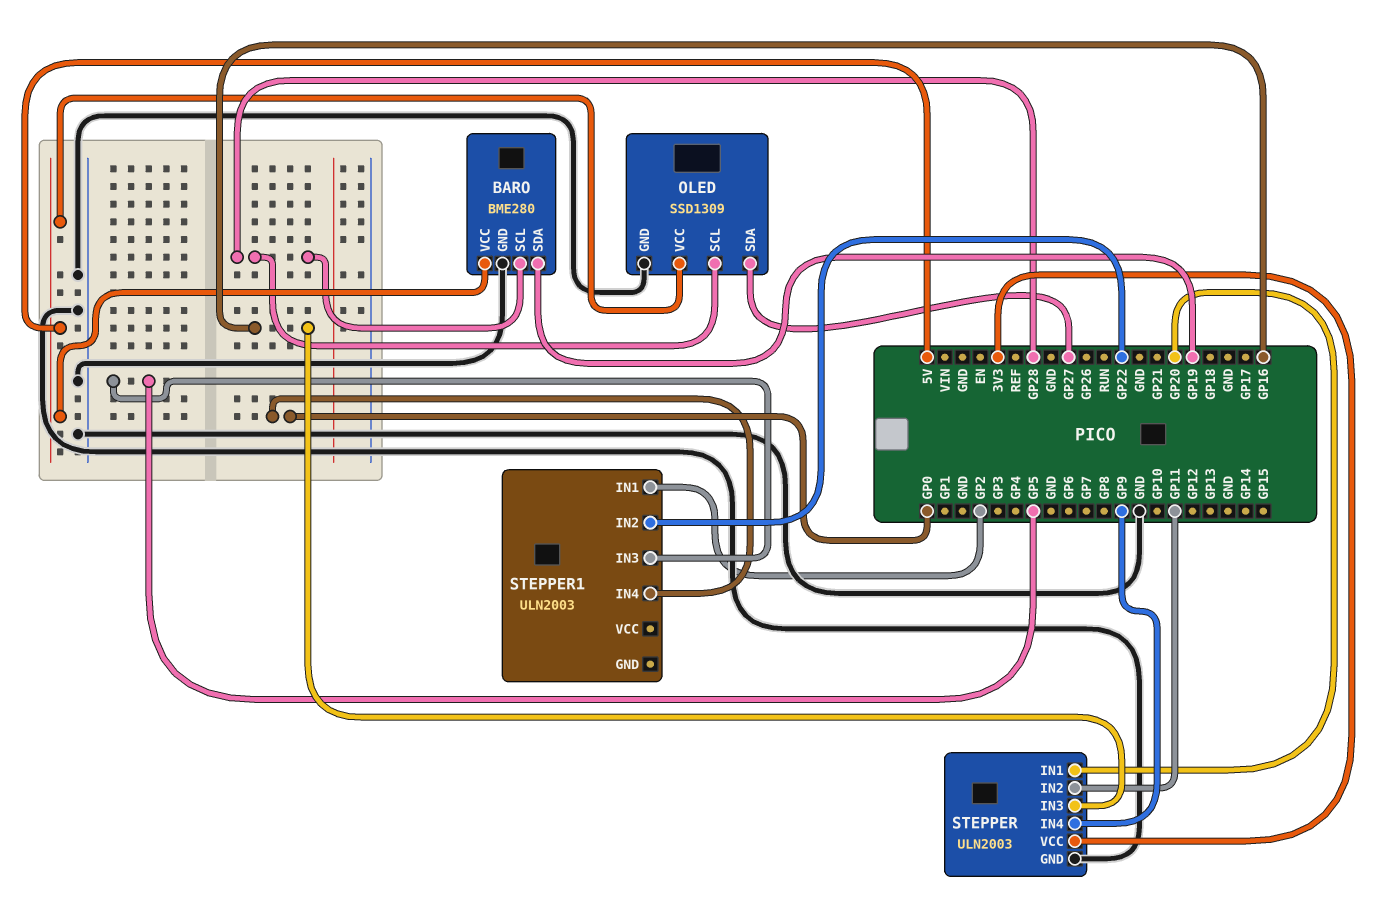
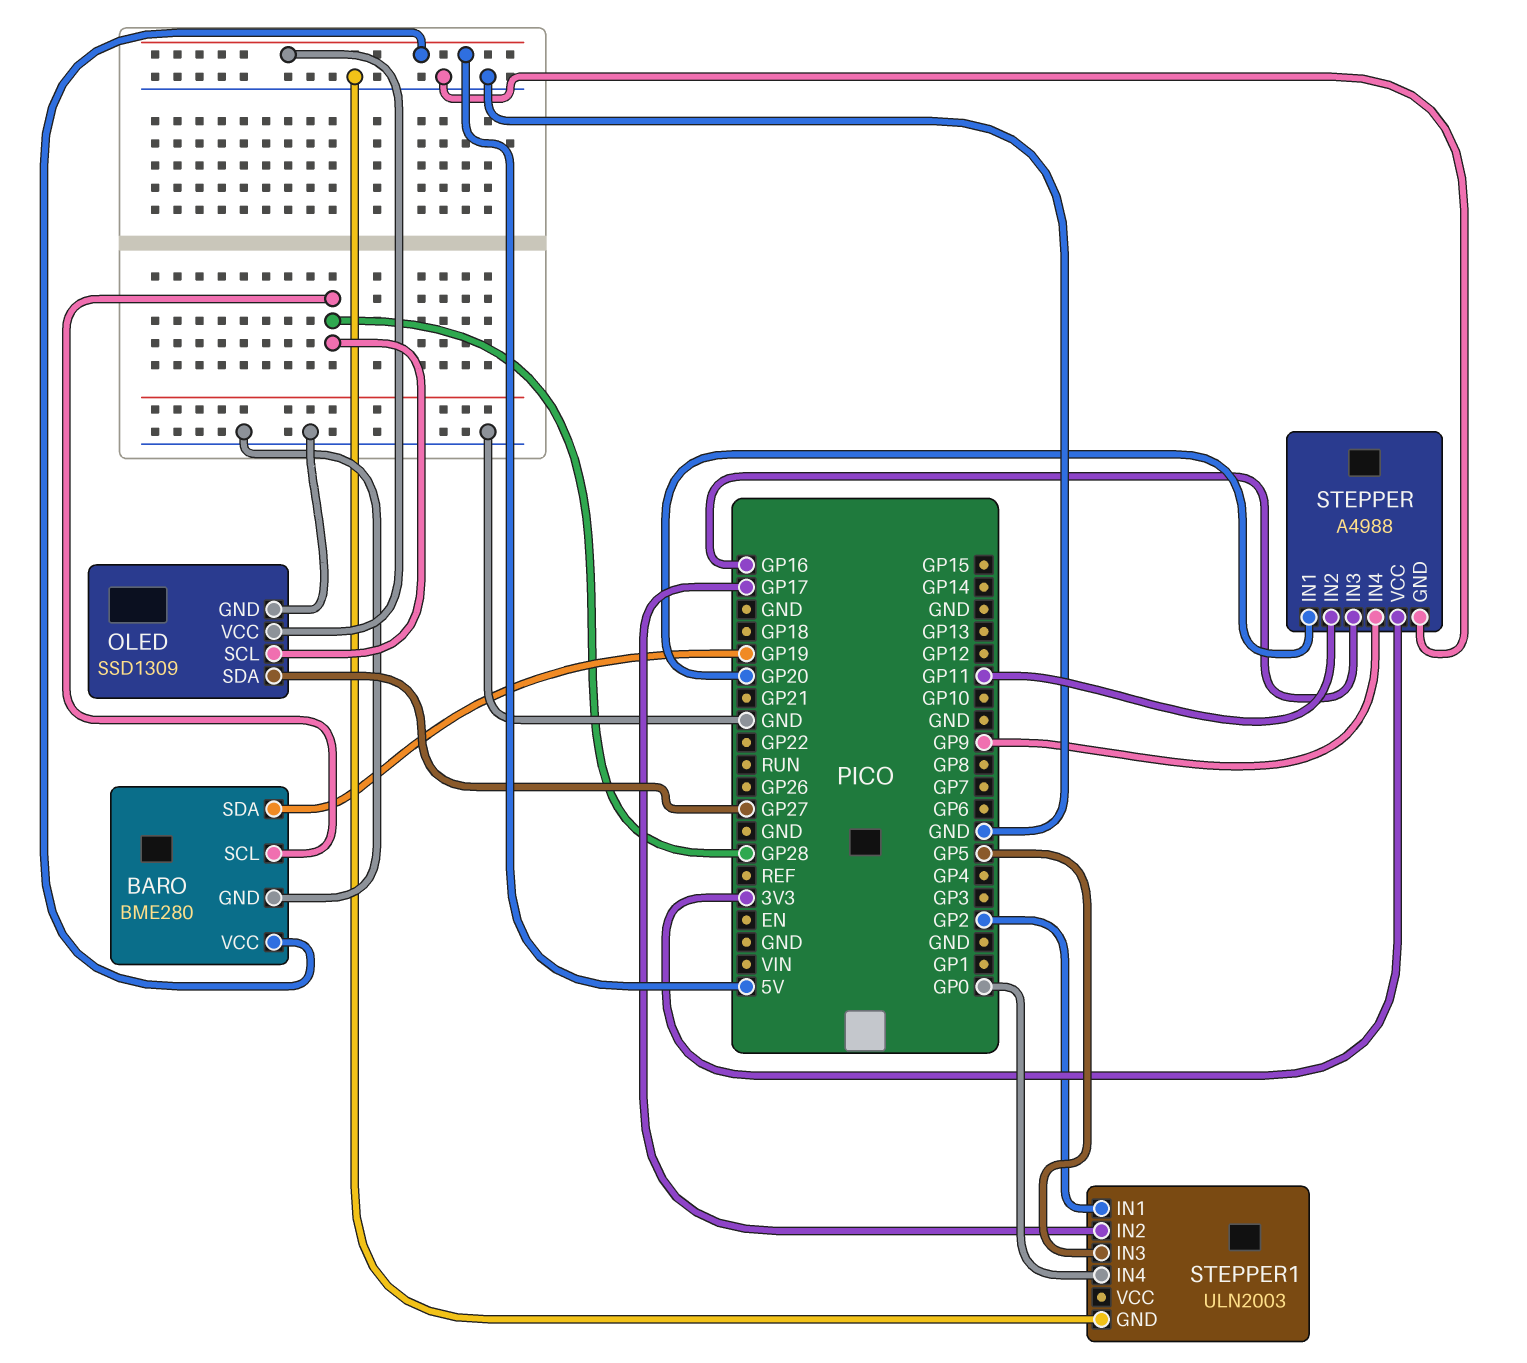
STEPPER: ULN2003 -> A4988
STEPPER1 pin GND: none -> GND
STEPPER1 pin IN2: GP22 -> GP17

